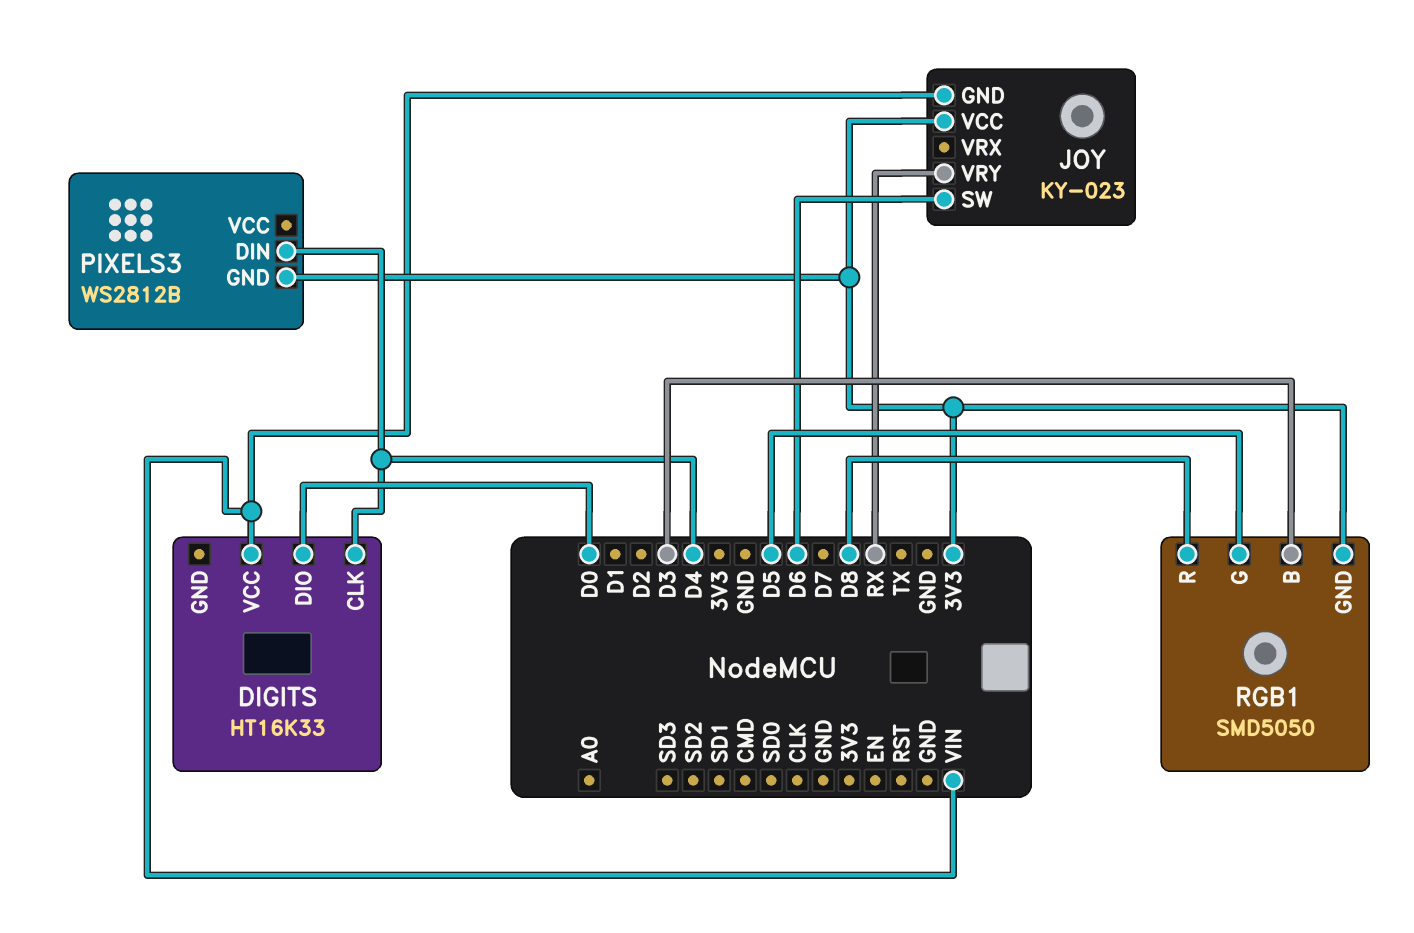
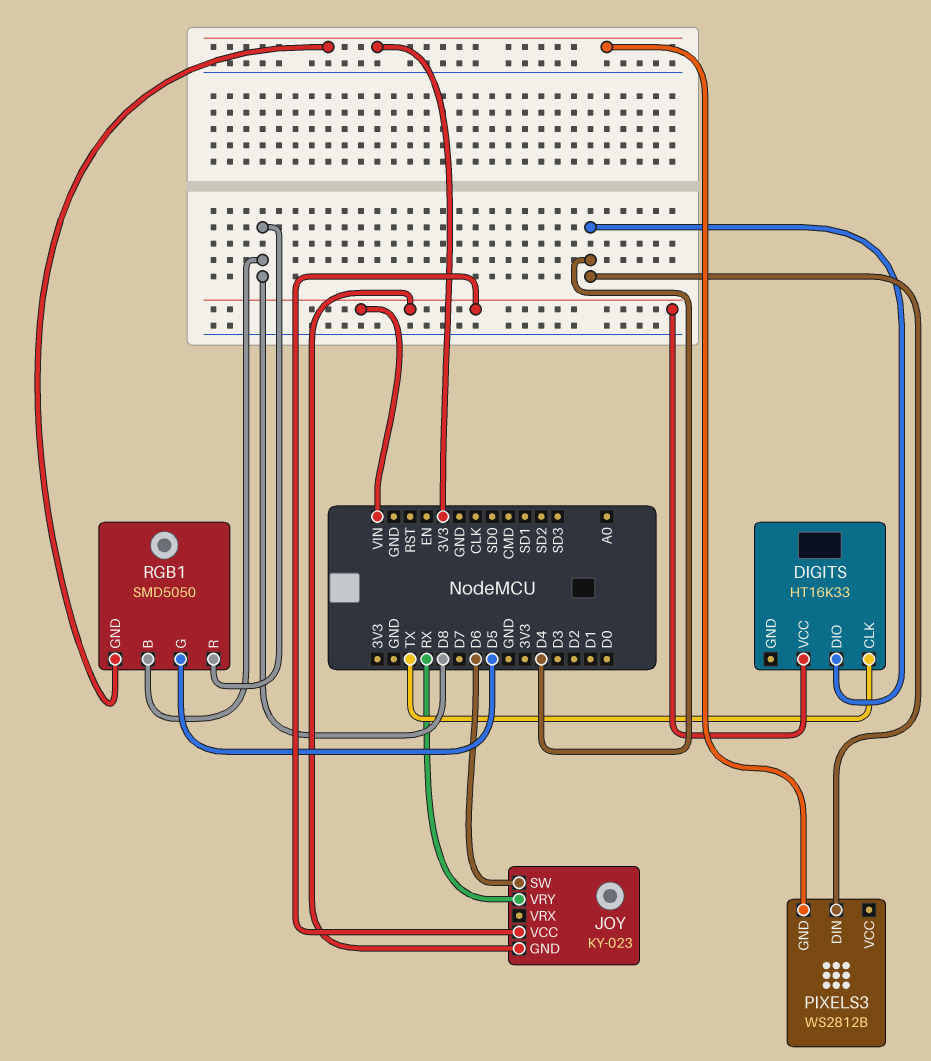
DIGITS pin CLK: D4 -> TX
DIGITS pin DIO: D0 -> D4
JOY pin VCC: 3V3 -> VIN
RGB1 pin B: D3 -> D8

